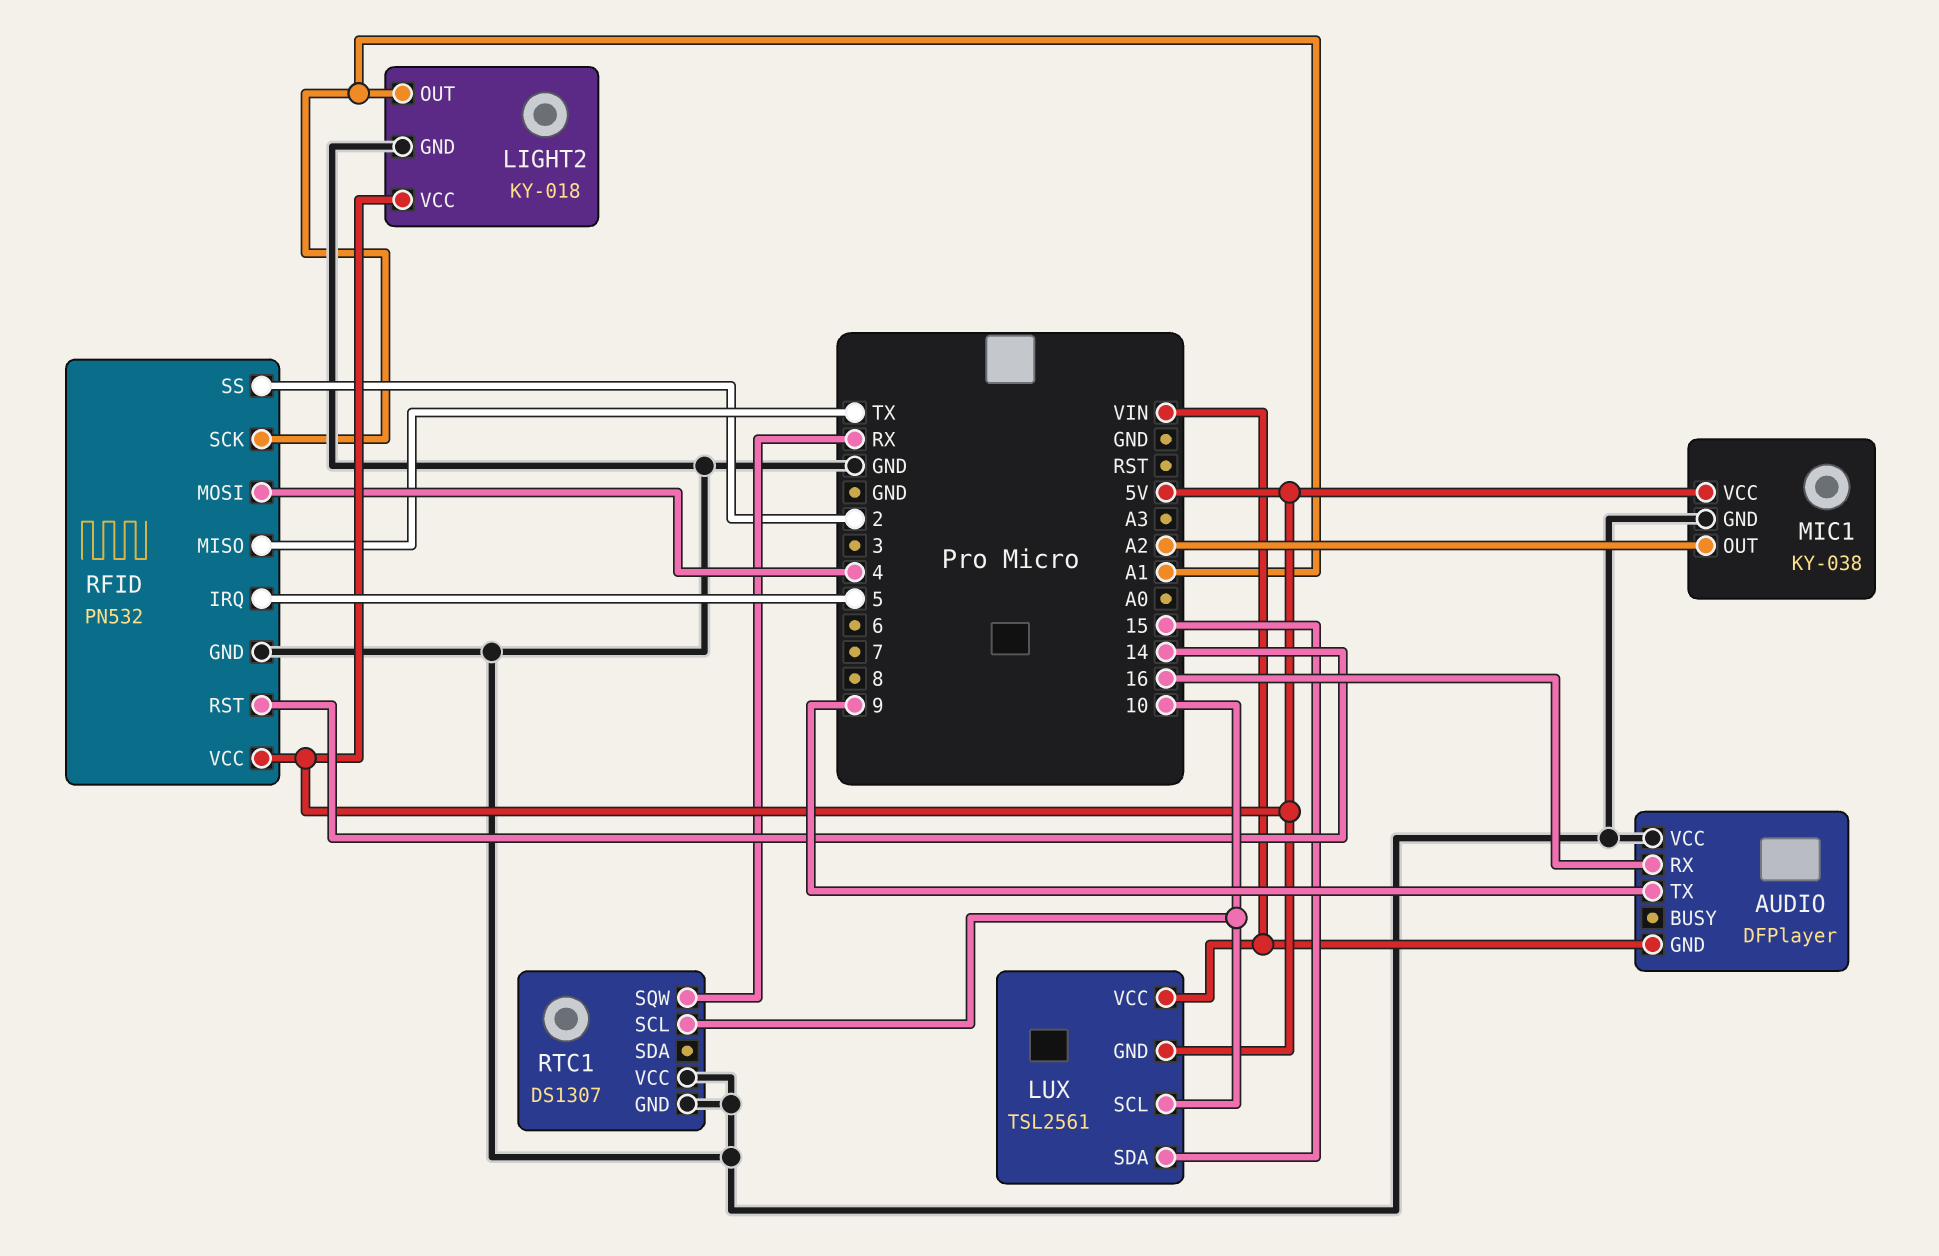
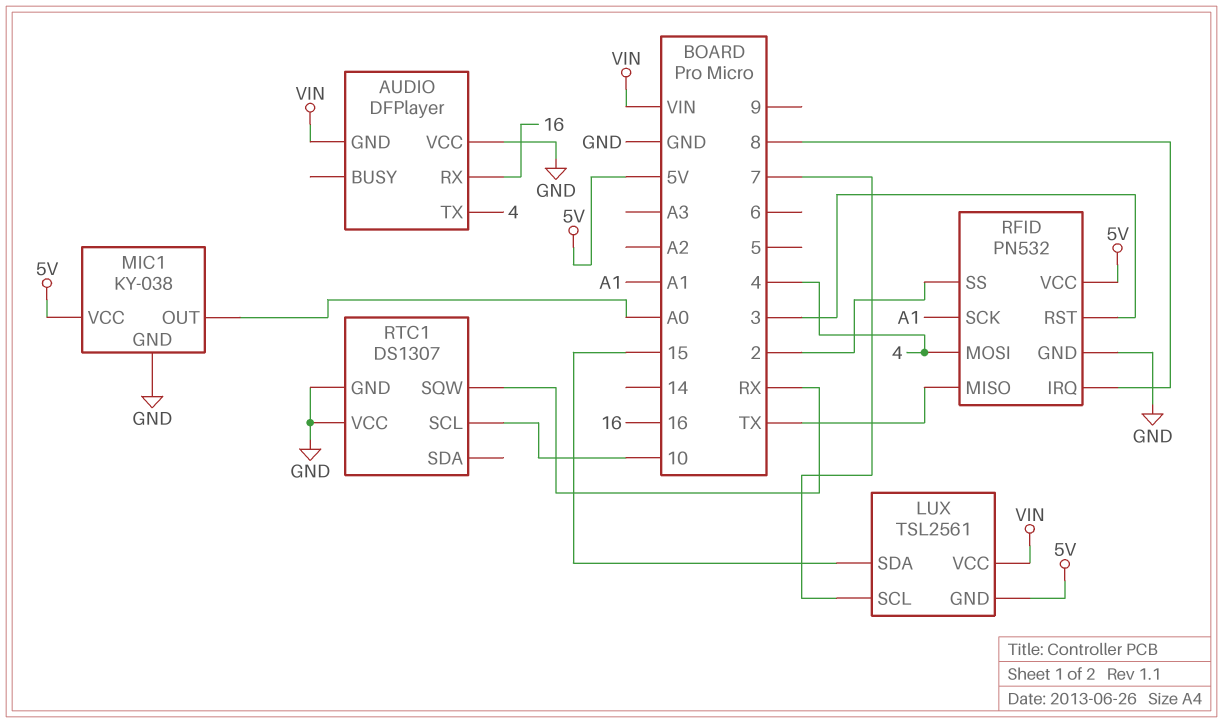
AUDIO pin TX: 9 -> 4
LIGHT2: KY-018 -> none
LIGHT2 pin GND: GND -> none
LIGHT2 pin OUT: A1 -> none
LIGHT2 pin VCC: 5V -> none
LUX pin SCL: 10 -> 7
MIC1 pin OUT: A2 -> A0
RFID pin IRQ: 5 -> 8
RFID pin RST: 14 -> 3

